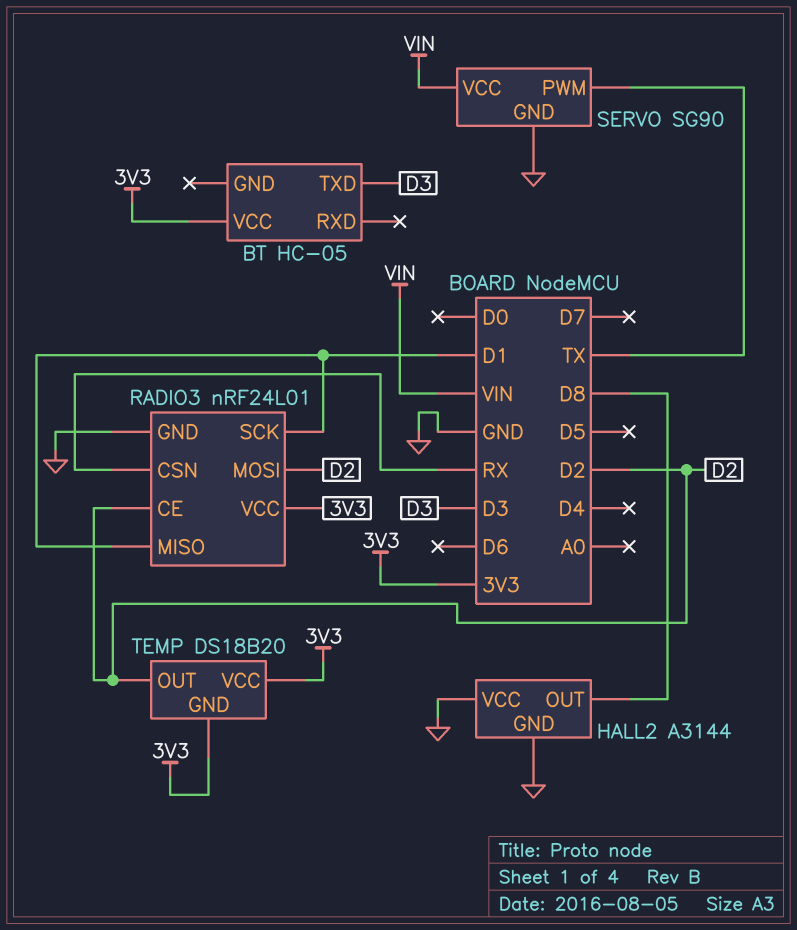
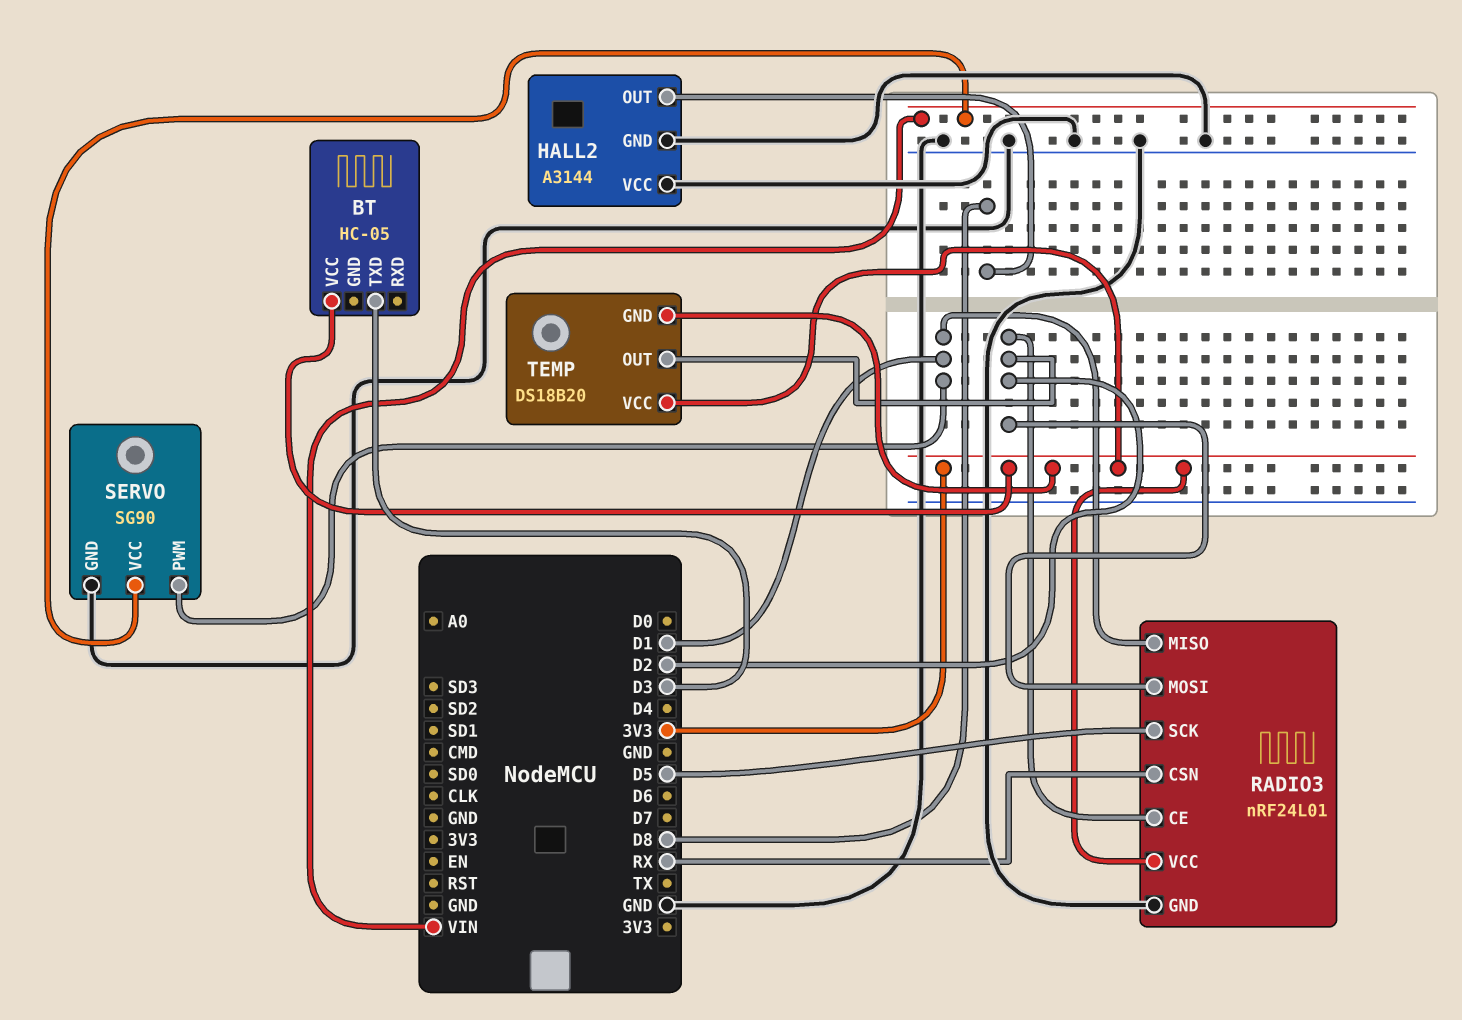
RADIO3 pin SCK: D1 -> D5
SERVO pin PWM: TX -> D1

